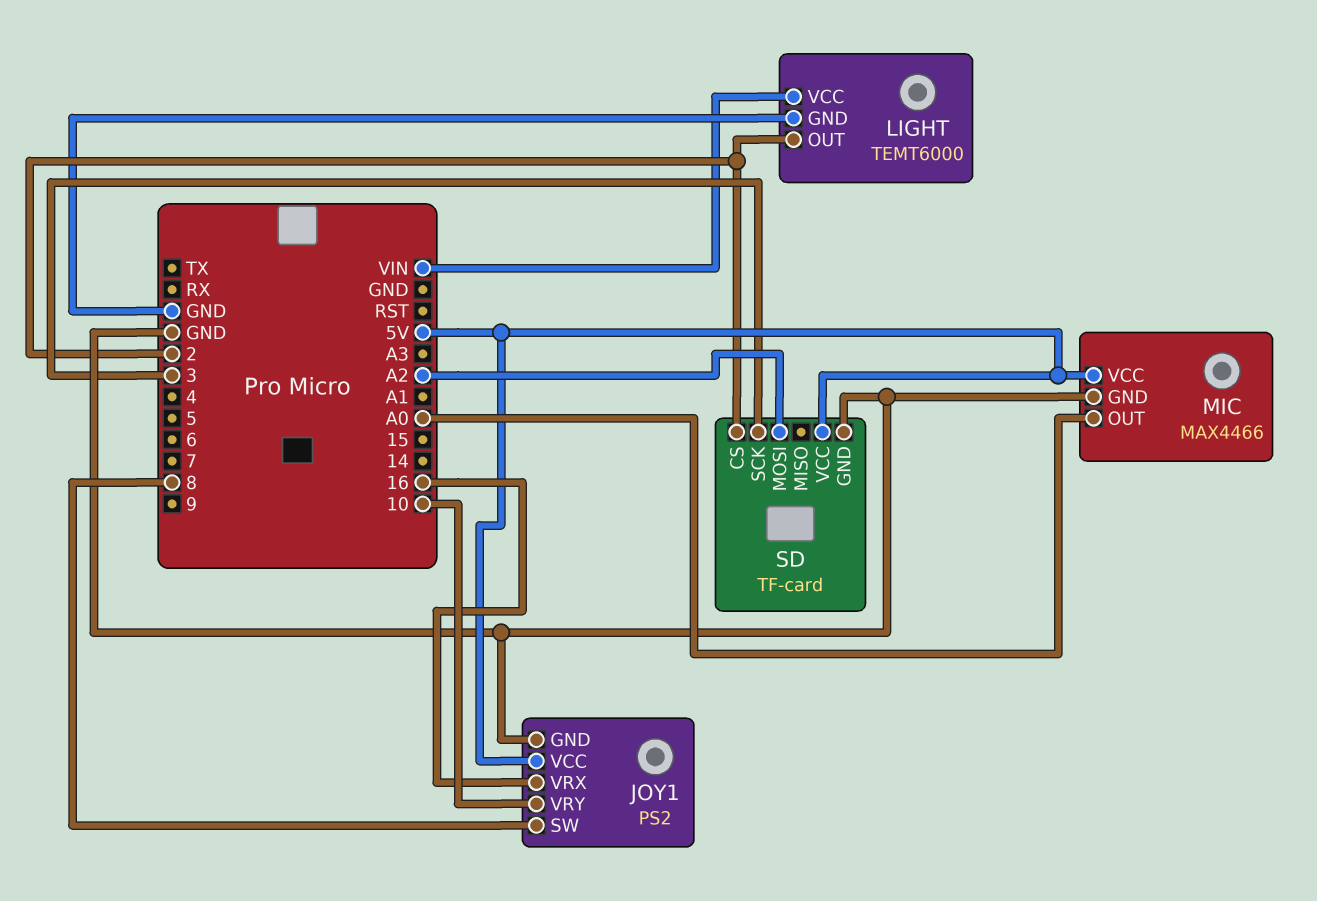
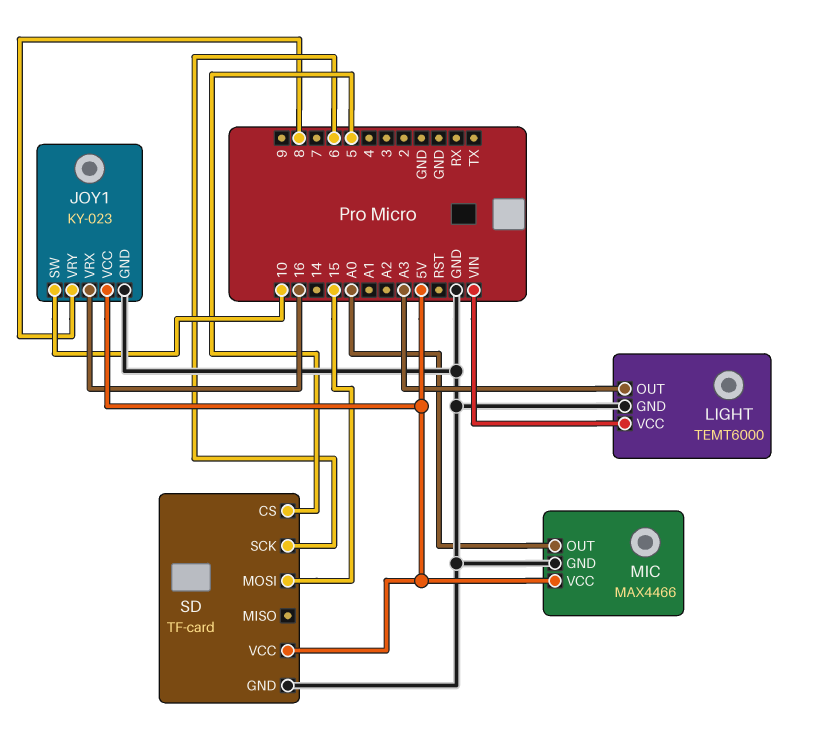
JOY1: PS2 -> KY-023
JOY1 pin SW: 8 -> 10
JOY1 pin VRY: 10 -> 8
LIGHT pin OUT: 2 -> A3
SD pin CS: 2 -> 5
SD pin MOSI: A2 -> 15
SD pin SCK: 3 -> 6

